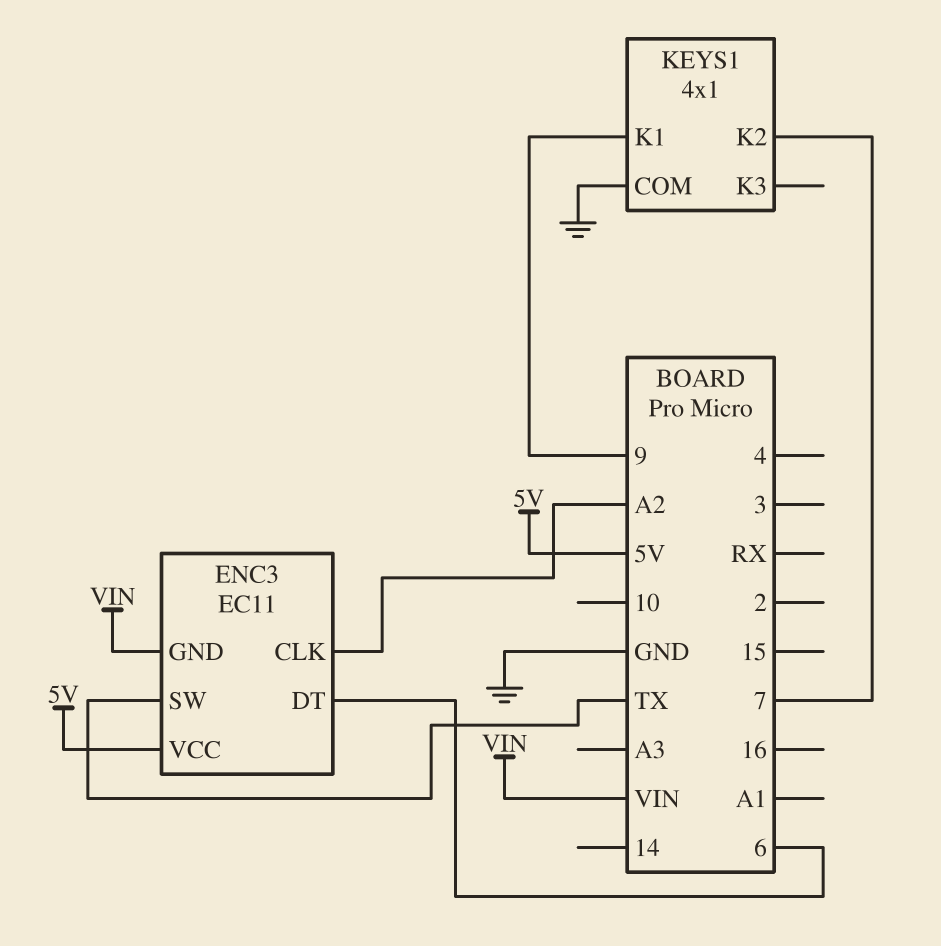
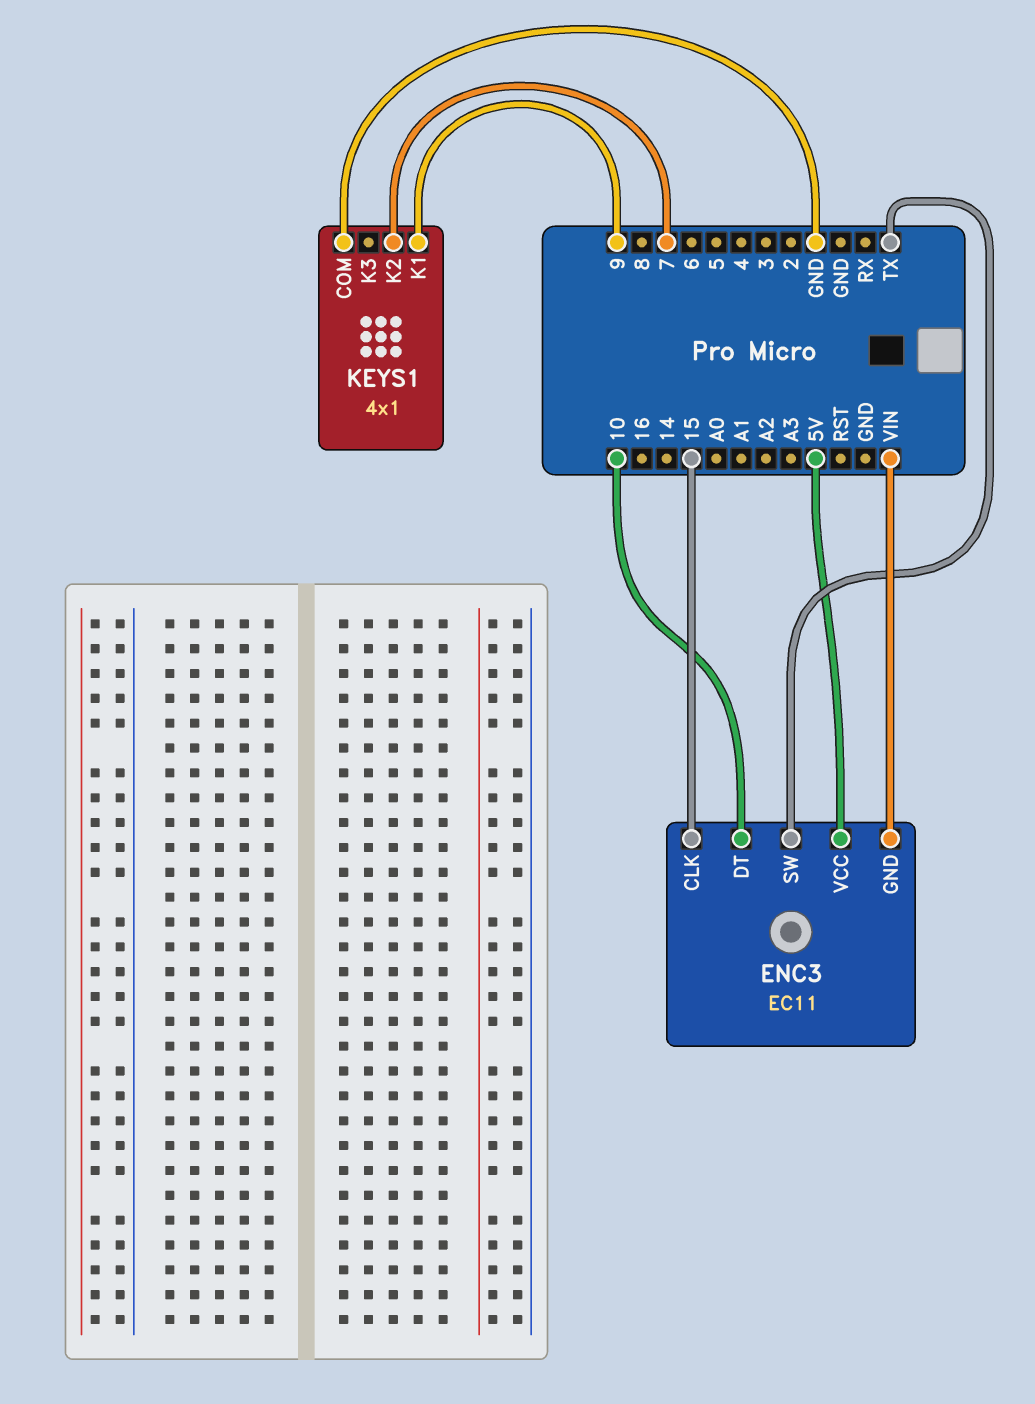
ENC3 pin CLK: A2 -> 15
ENC3 pin DT: 6 -> 10

